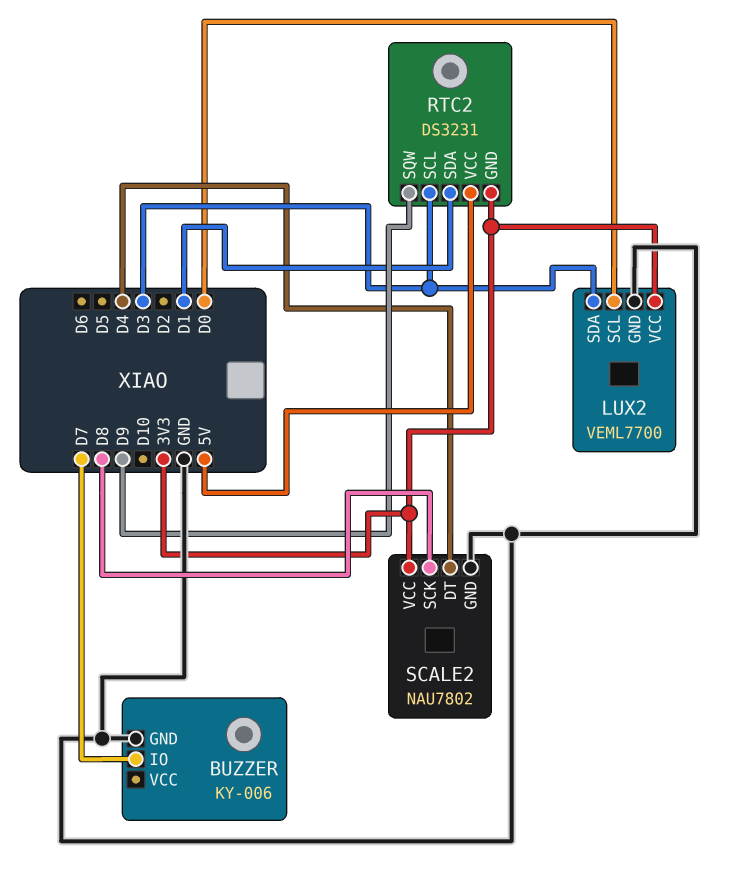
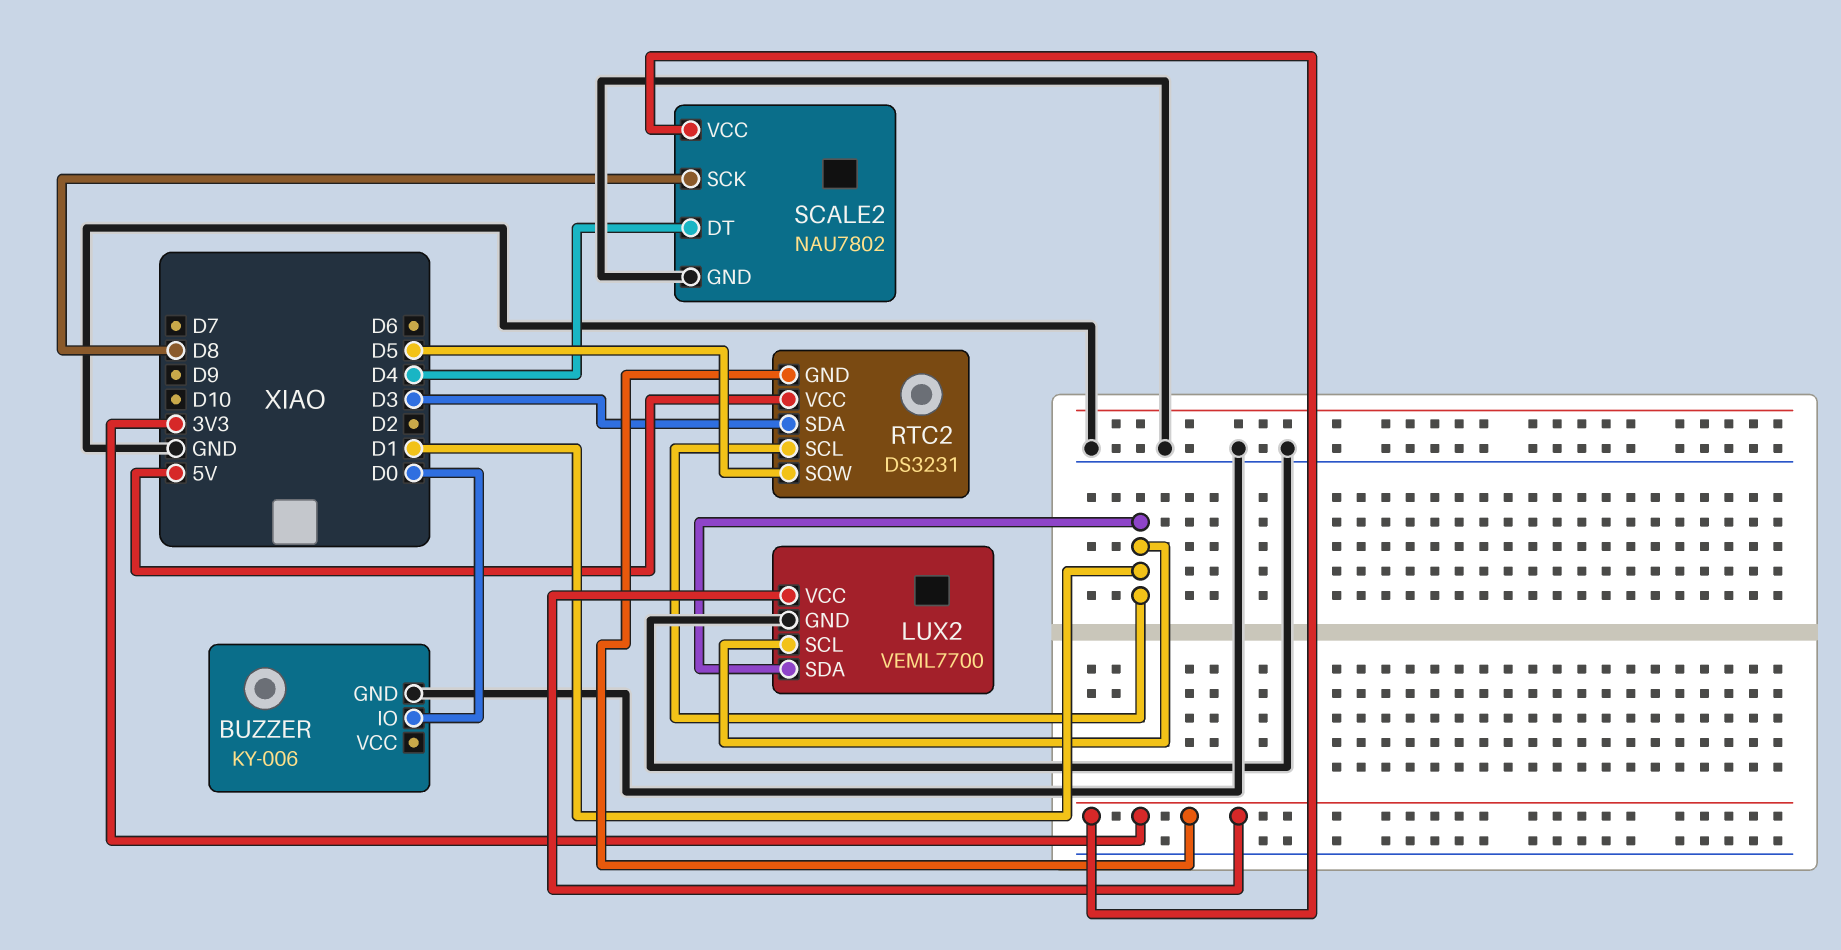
BUZZER pin IO: D7 -> D0
LUX2 pin SCL: D0 -> D1
LUX2 pin SDA: D3 -> D1
RTC2 pin SCL: D3 -> D1
RTC2 pin SDA: D1 -> D3
RTC2 pin SQW: D9 -> D5

